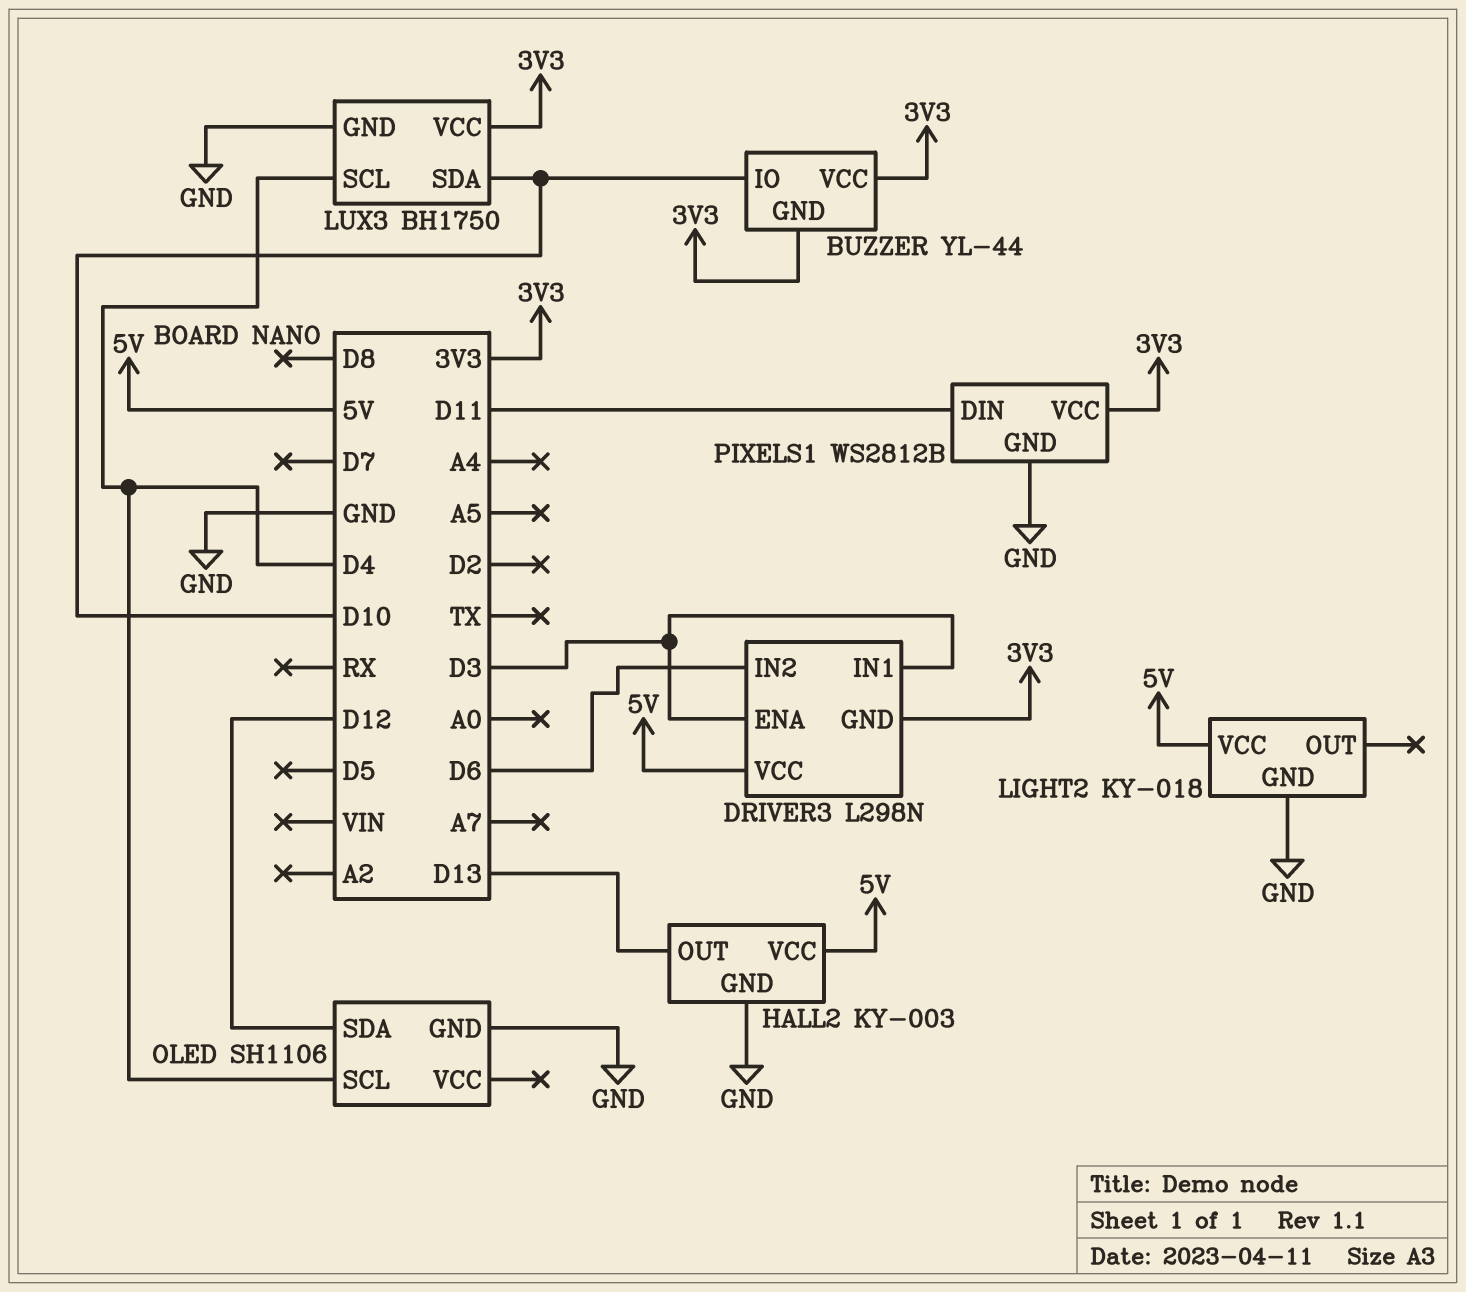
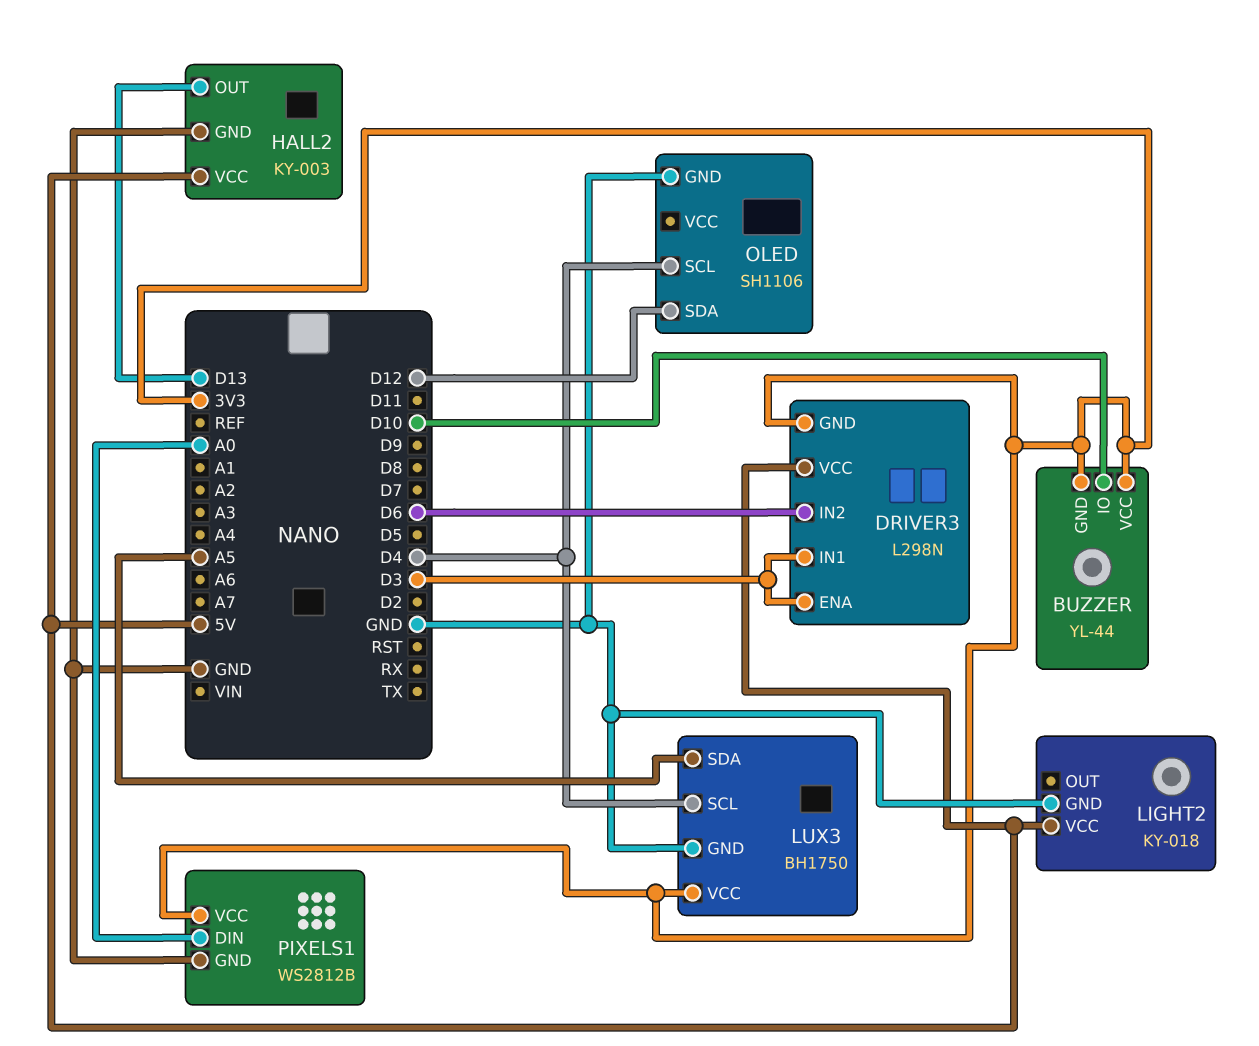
LUX3 pin SDA: D10 -> A5
PIXELS1 pin DIN: D11 -> A0

